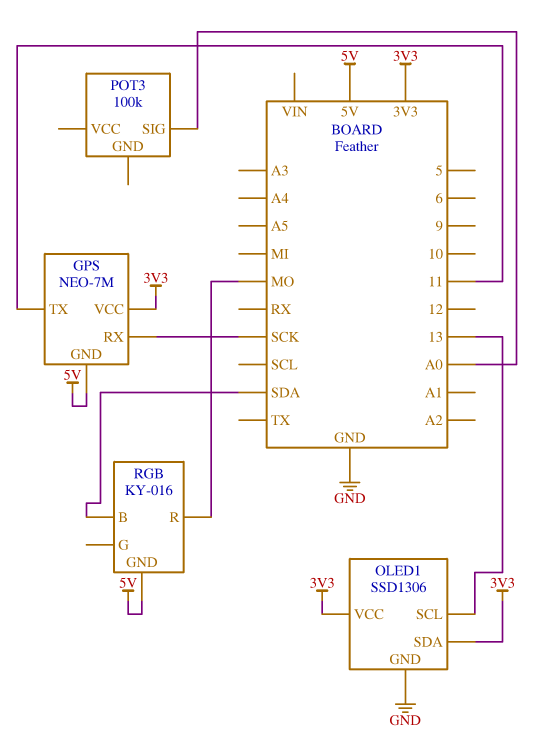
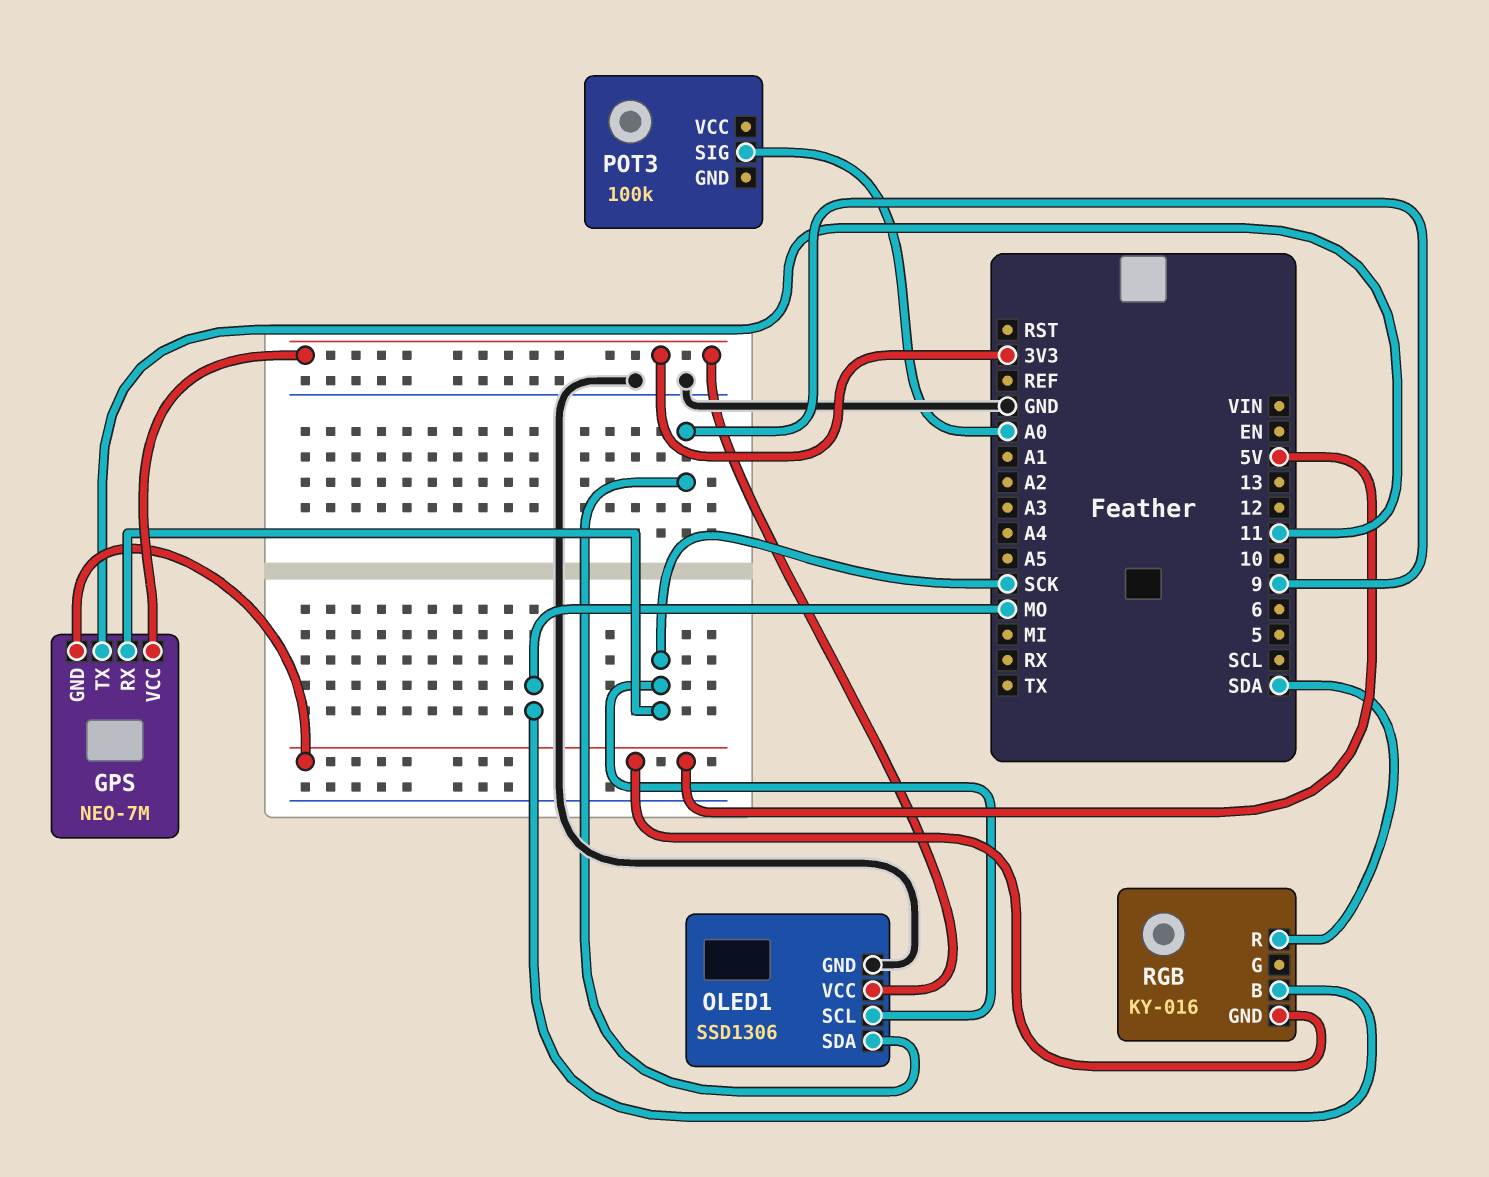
OLED1 pin SCL: 13 -> SCK
OLED1 pin SDA: 3V3 -> 9
RGB pin B: SDA -> MO
RGB pin R: MO -> SDA

